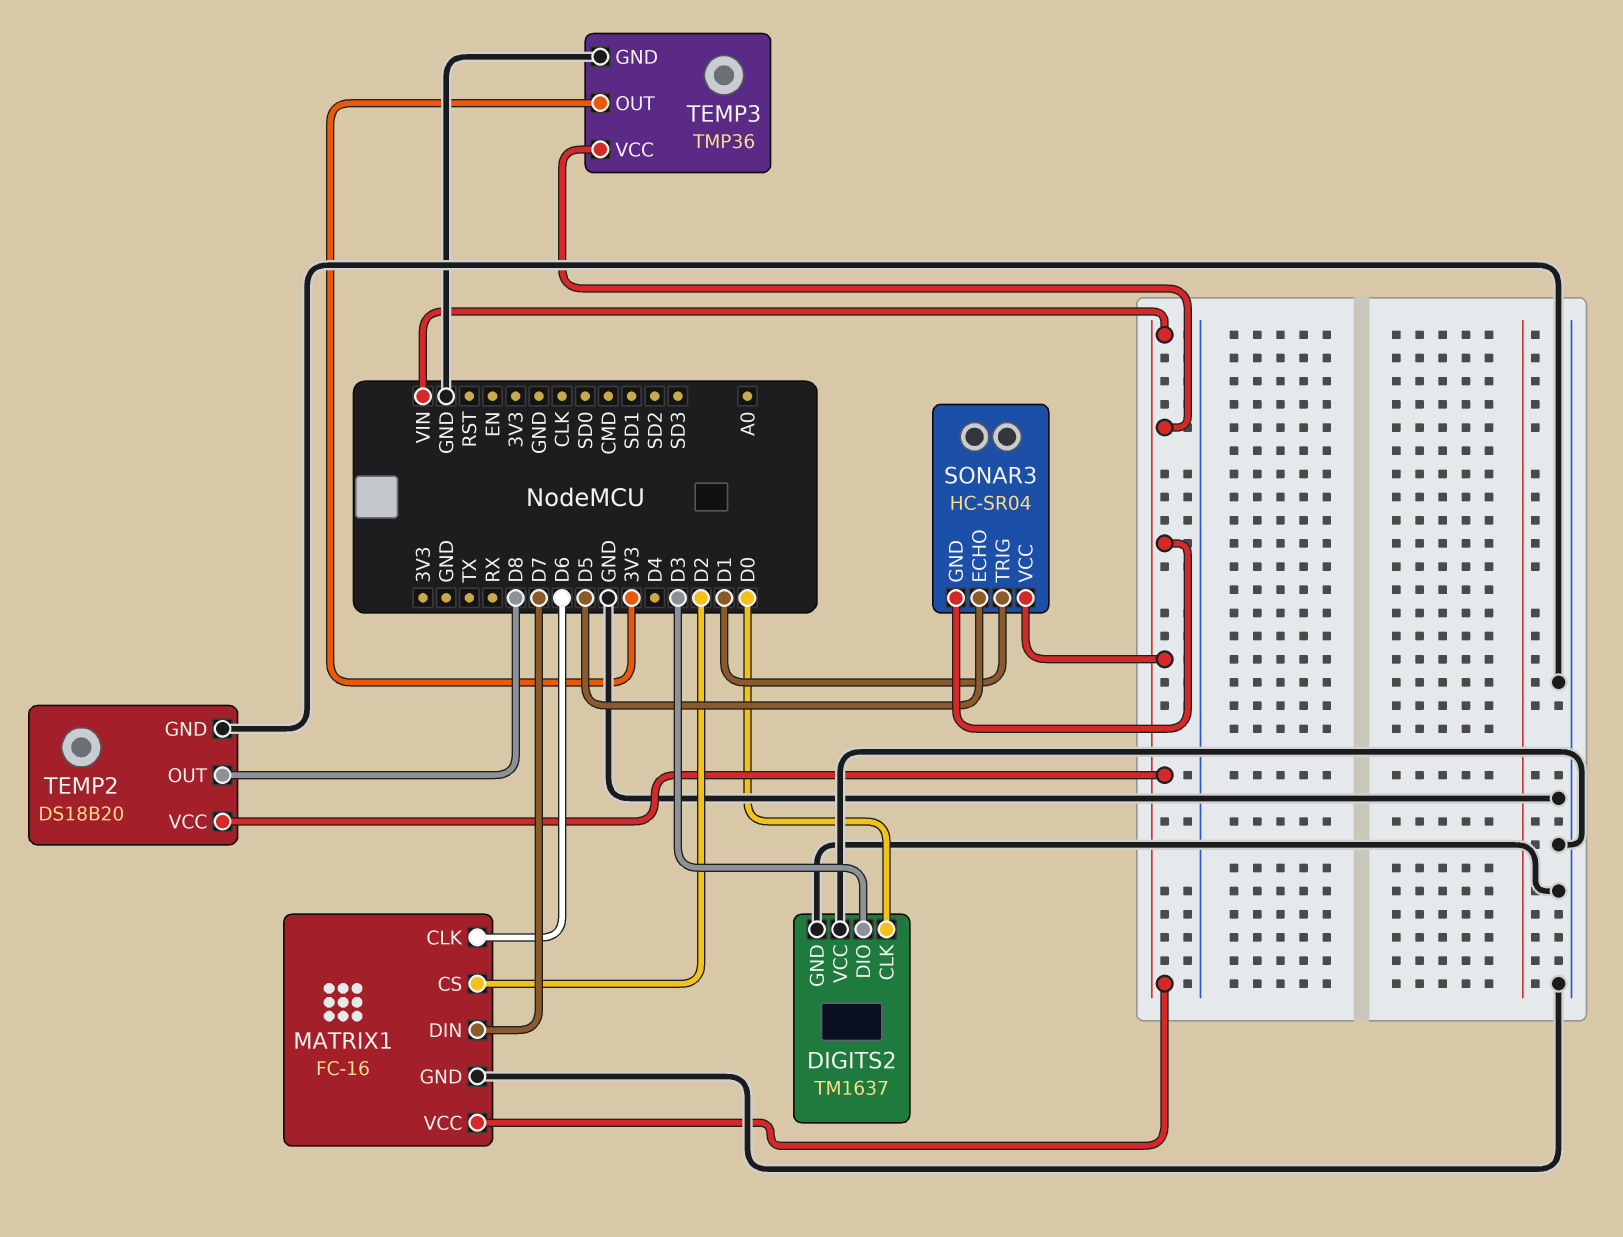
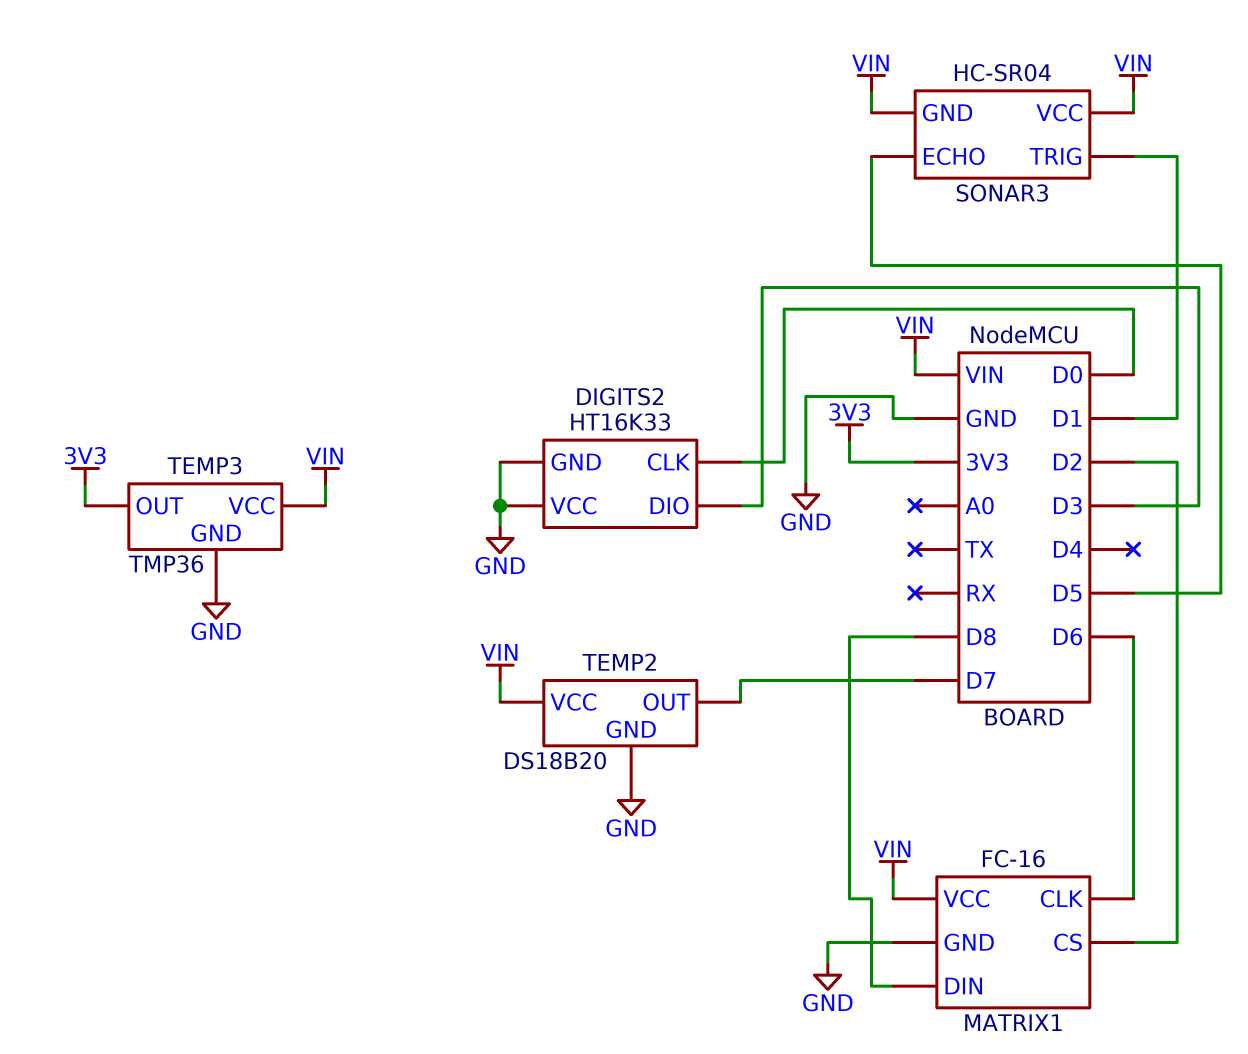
DIGITS2: TM1637 -> HT16K33
MATRIX1 pin DIN: D7 -> D8
TEMP2 pin OUT: D8 -> D7

